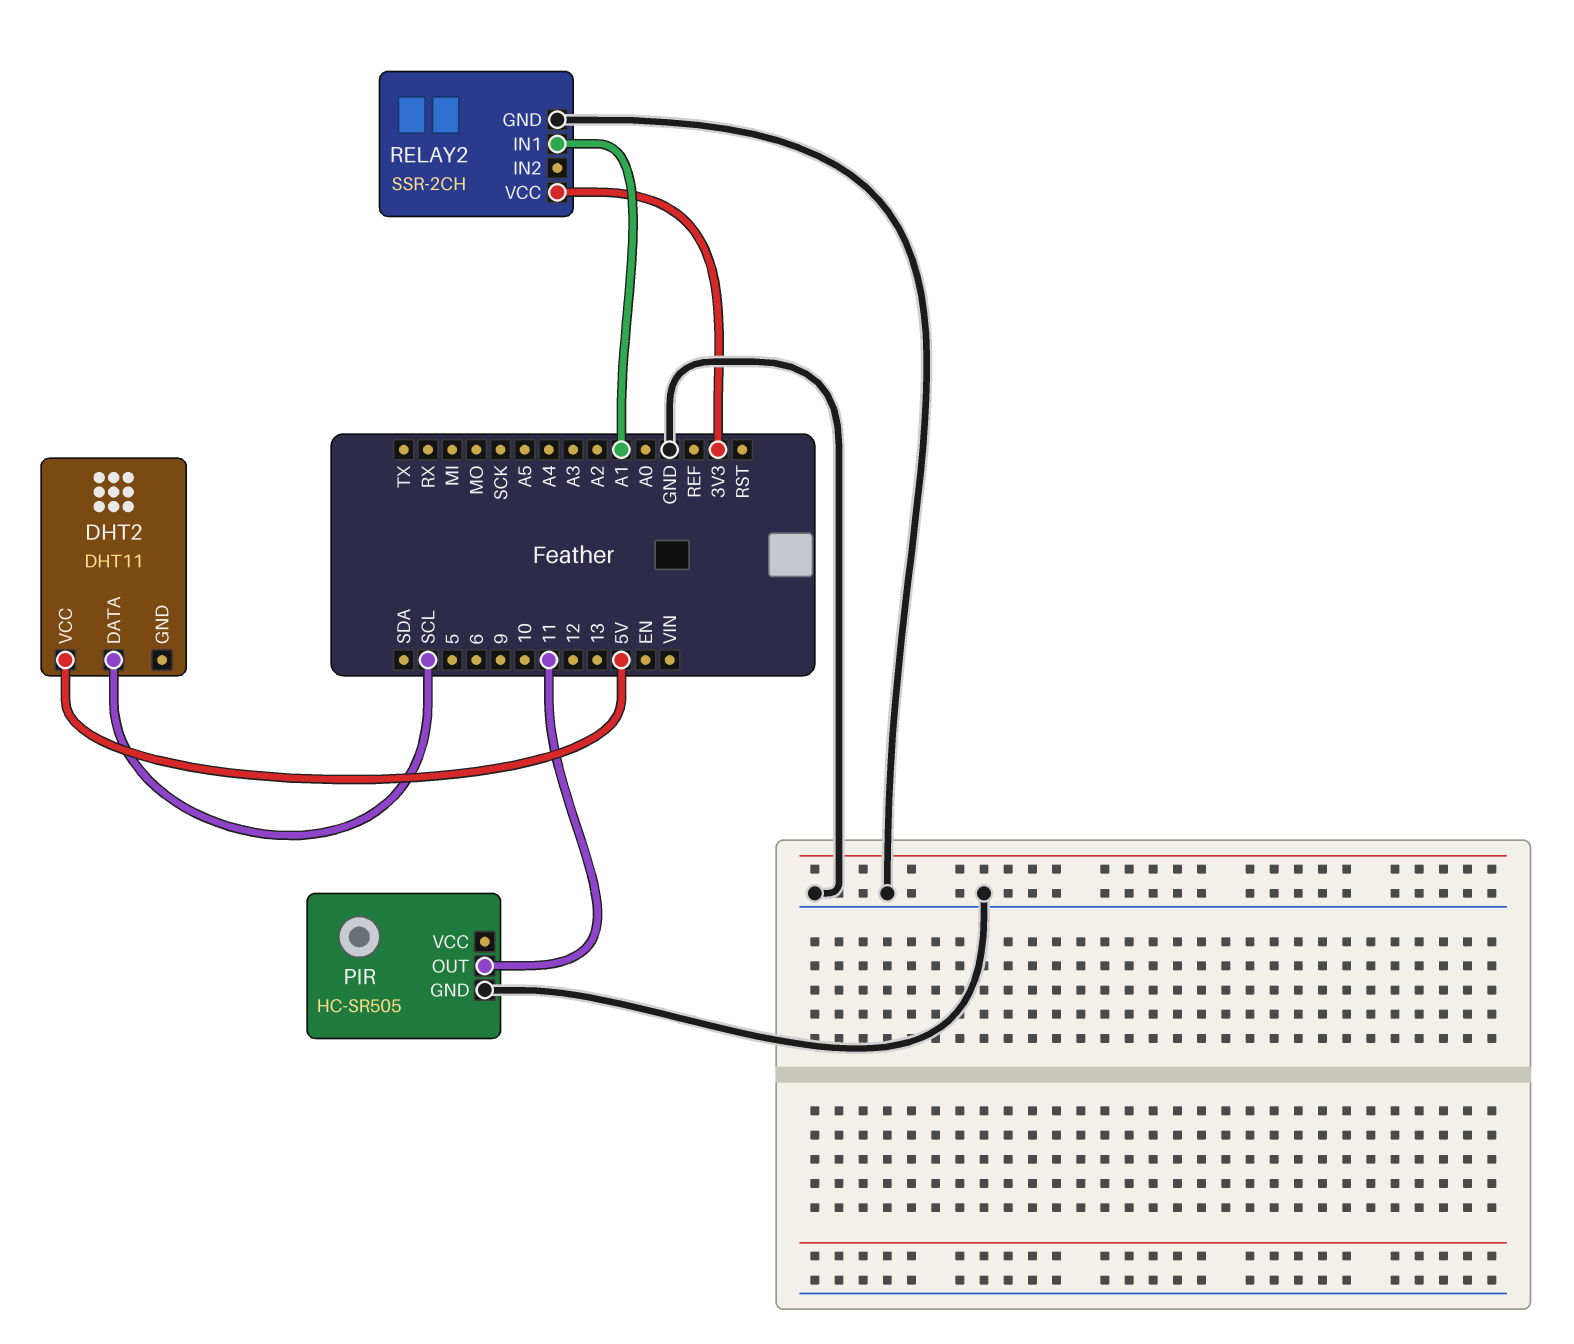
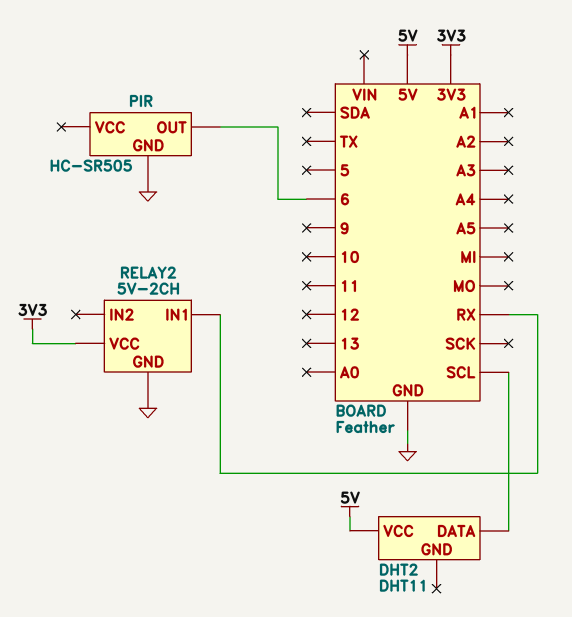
PIR pin OUT: 11 -> 6
RELAY2: SSR-2CH -> 5V-2CH
RELAY2 pin IN1: A1 -> RX

